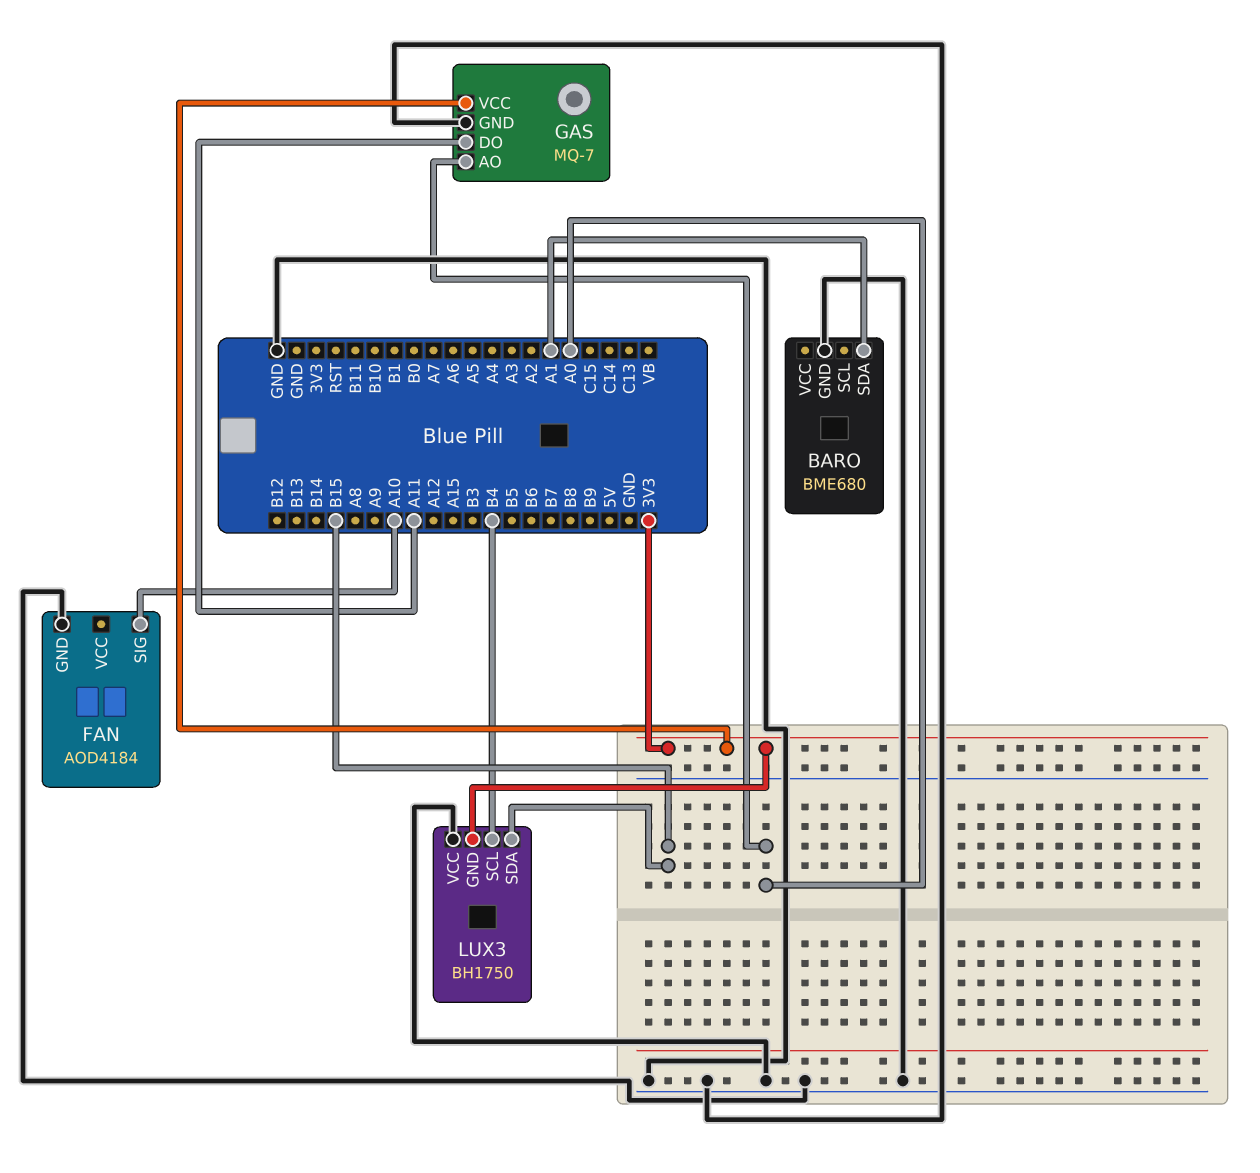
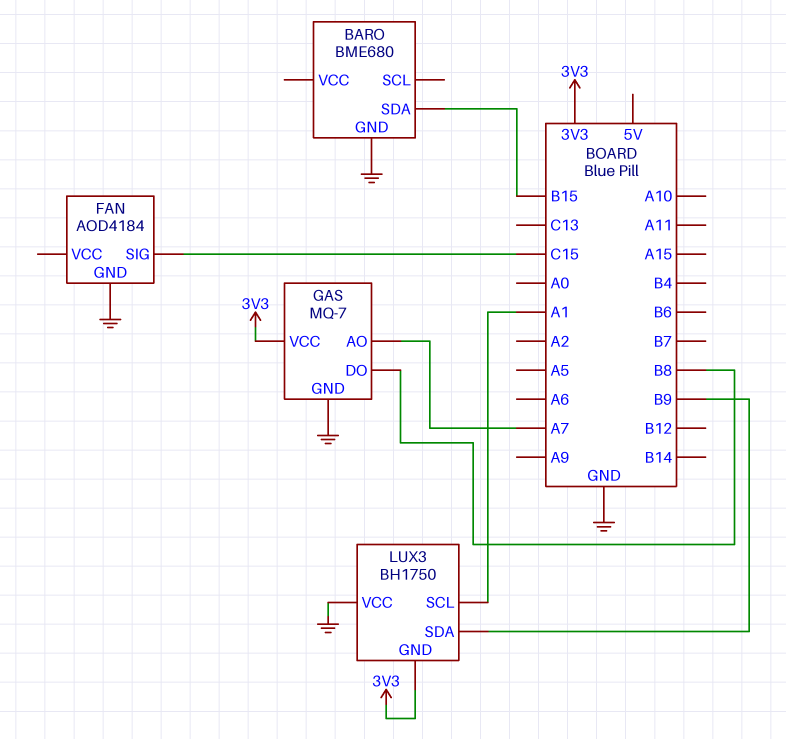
BARO pin SDA: A1 -> B15
FAN pin SIG: A10 -> C15
GAS pin AO: A0 -> A7
GAS pin DO: A11 -> B8
LUX3 pin SCL: B4 -> A1
LUX3 pin SDA: B15 -> B9

